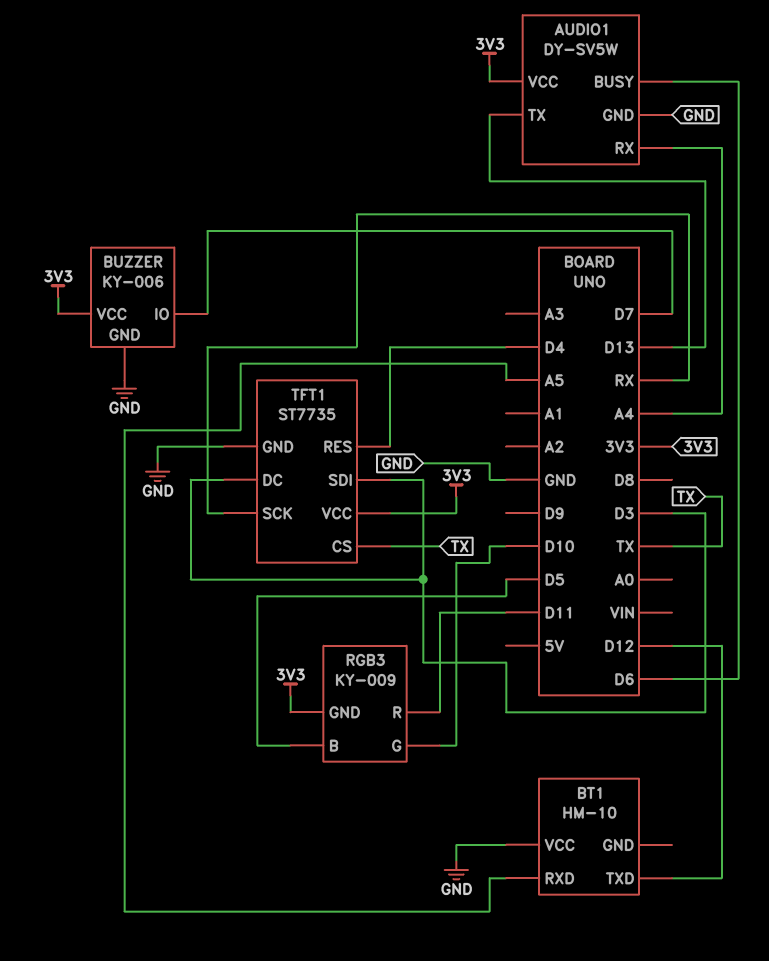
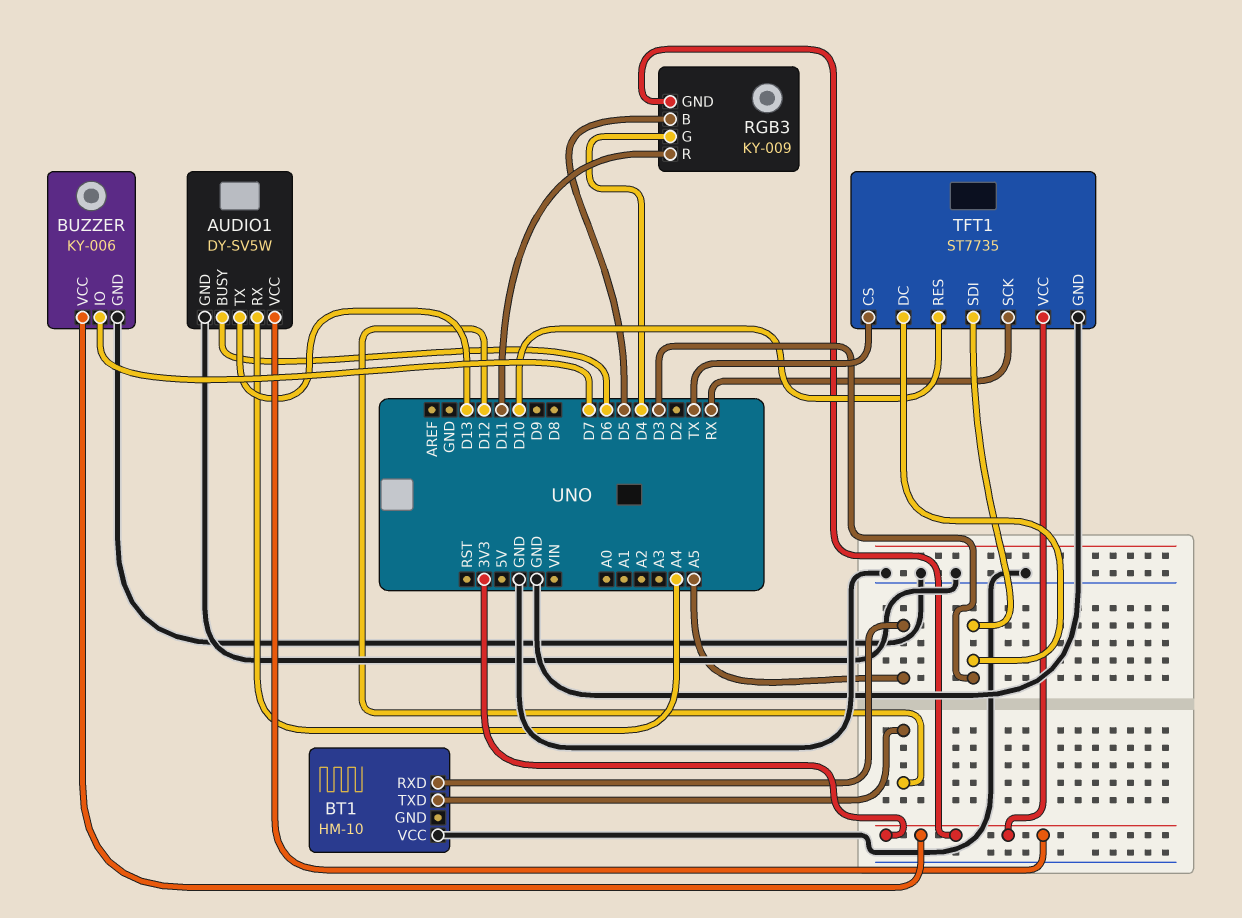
RGB3 pin G: D10 -> D4
TFT1 pin RES: D4 -> D10

